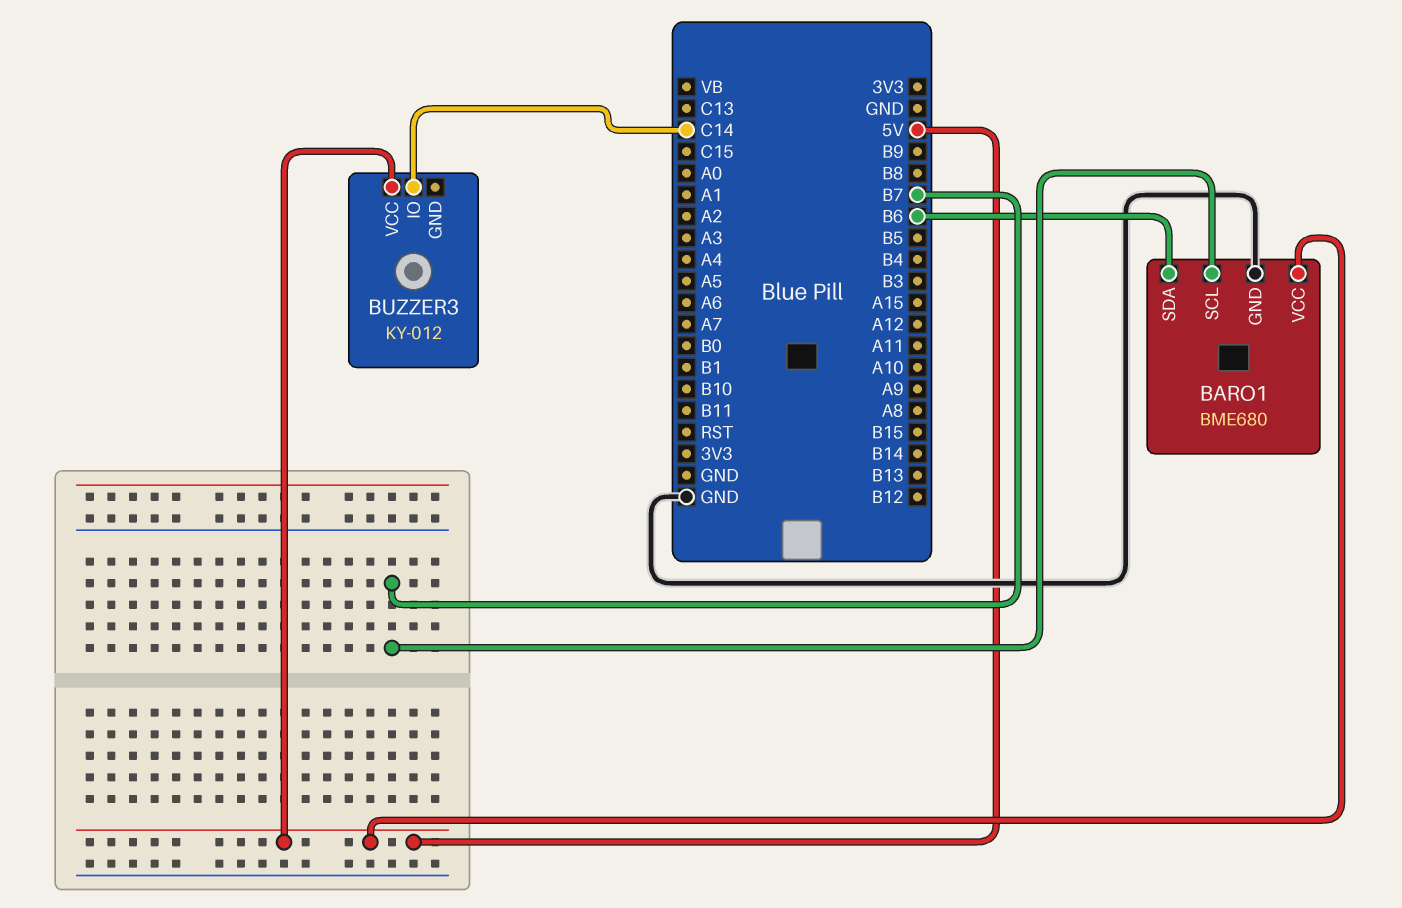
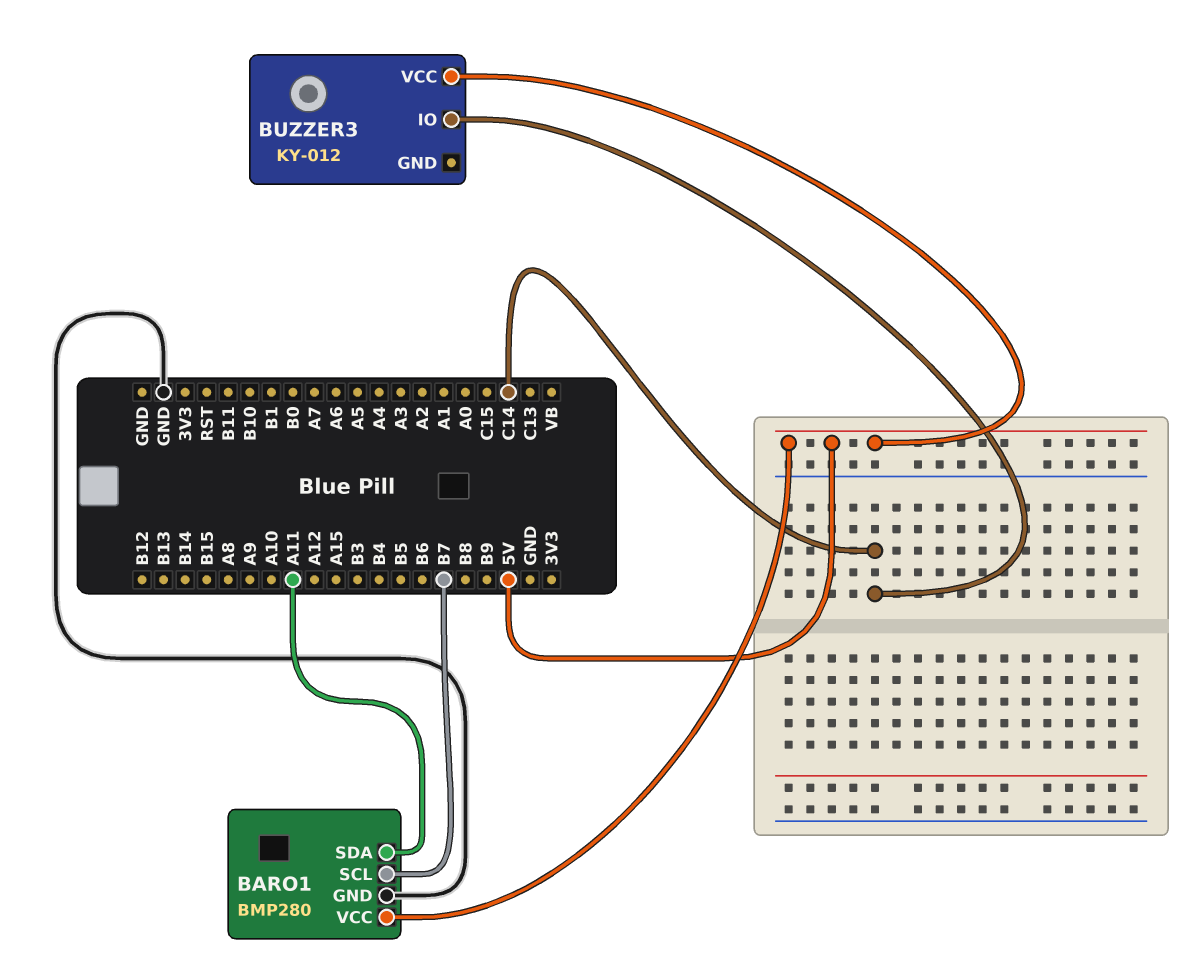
BARO1: BME680 -> BMP280
BARO1 pin SDA: B6 -> A11

